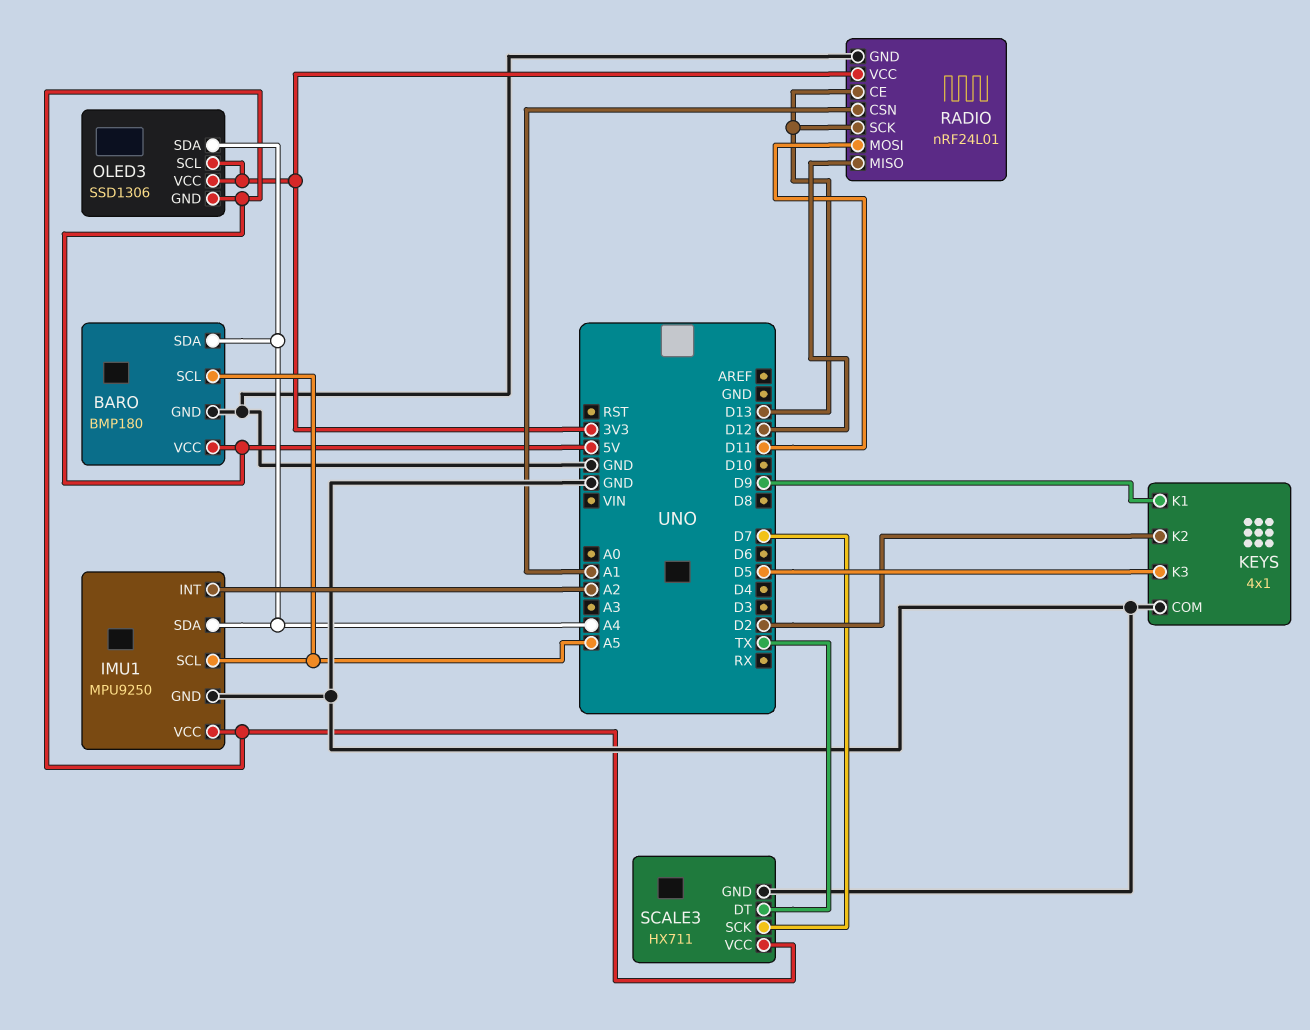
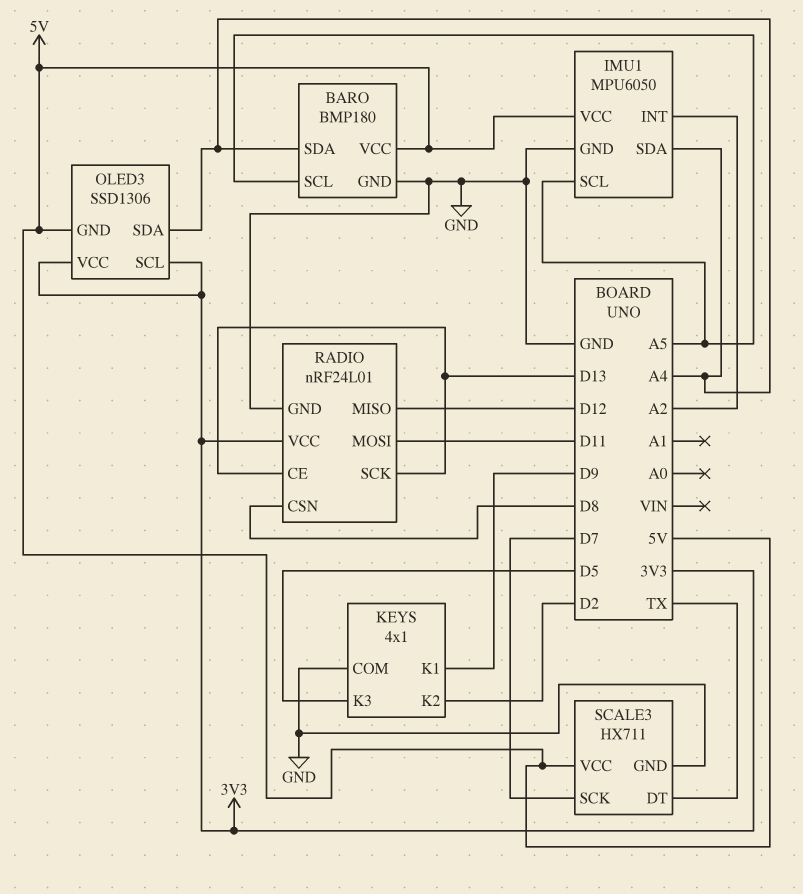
IMU1: MPU9250 -> MPU6050
RADIO pin CSN: A1 -> D8

